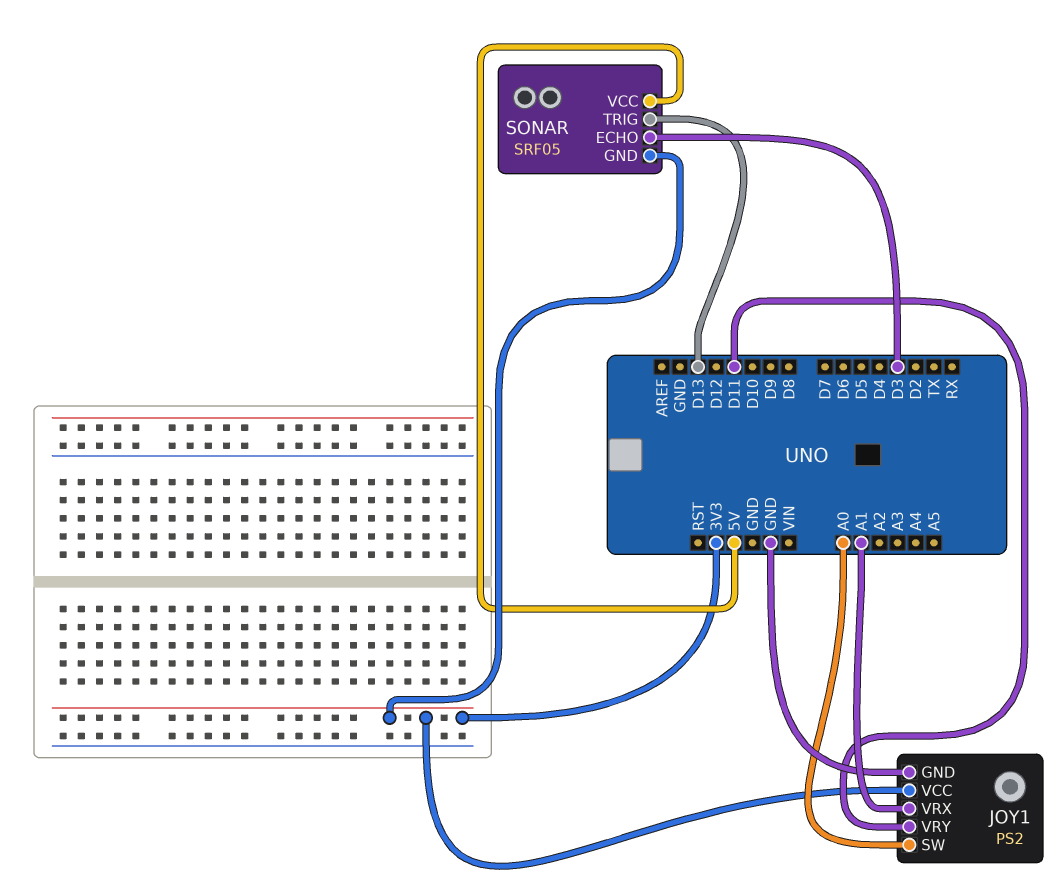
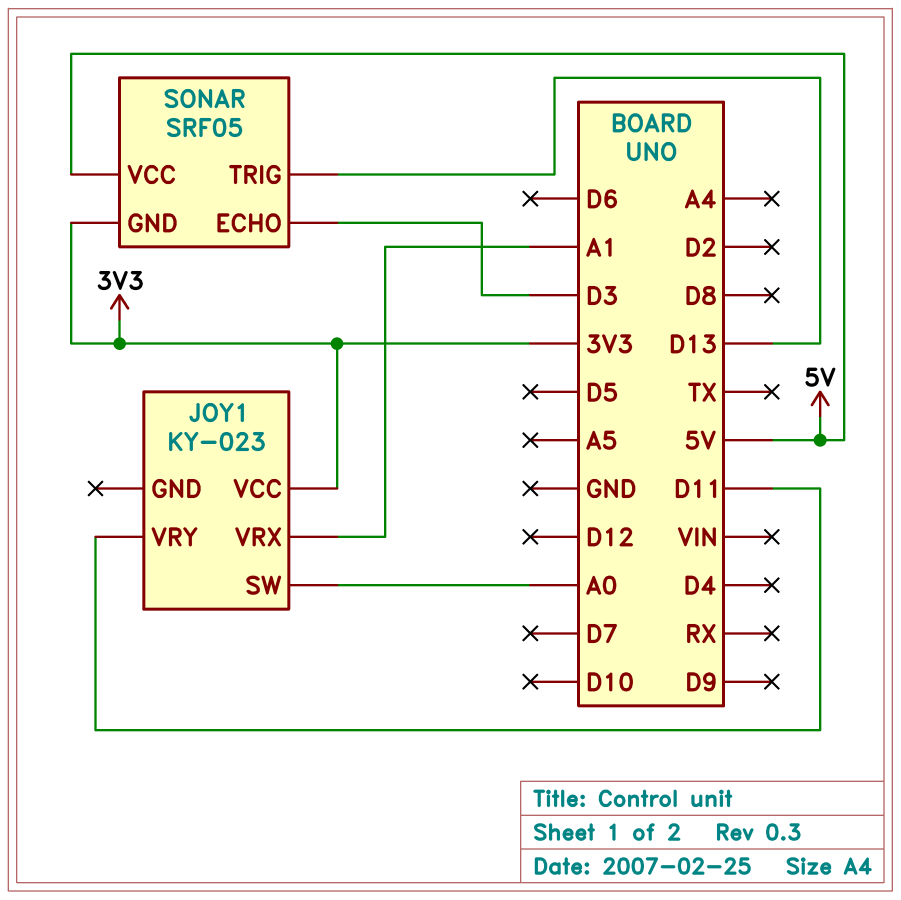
JOY1: PS2 -> KY-023
JOY1 pin GND: GND -> none

